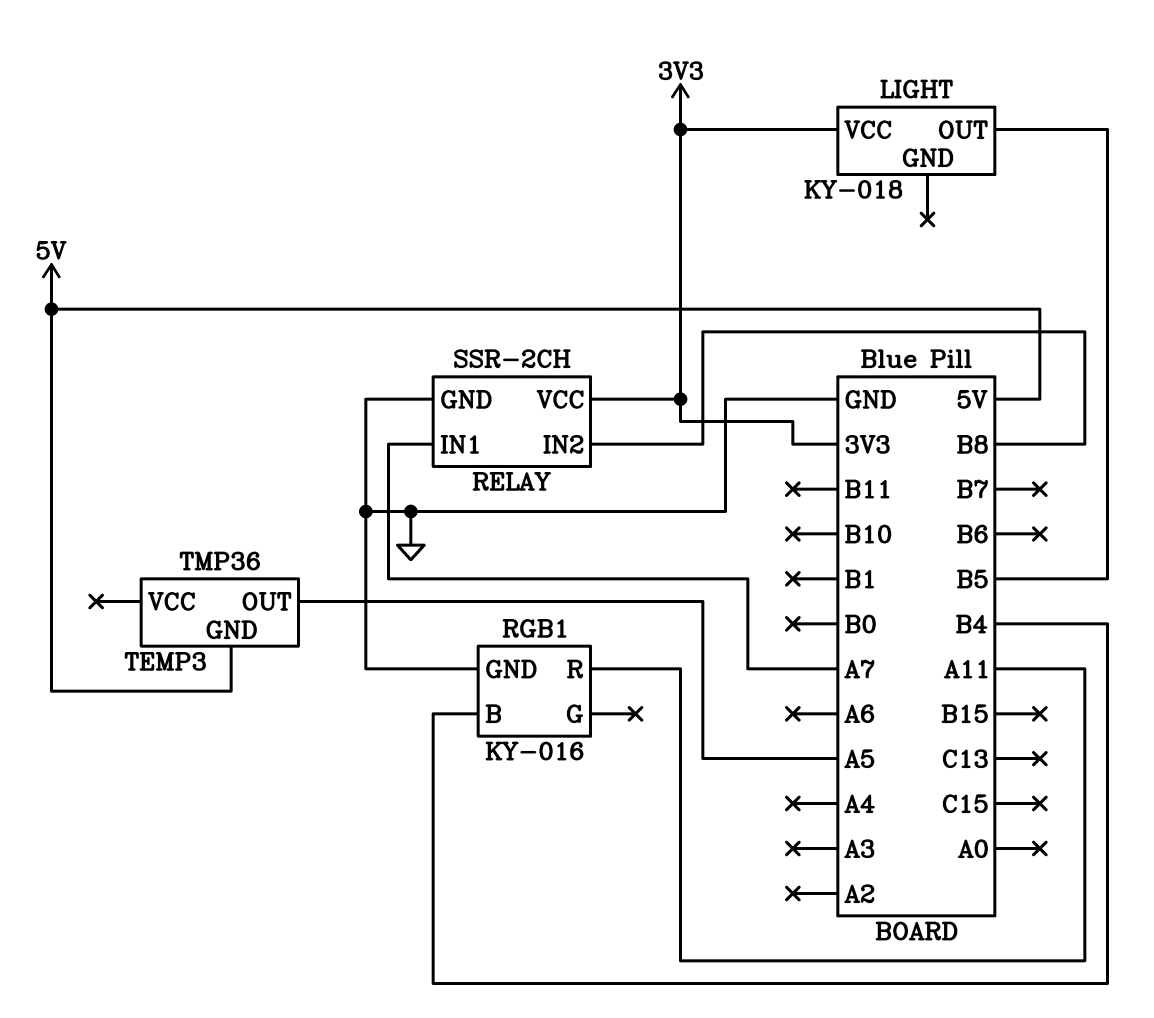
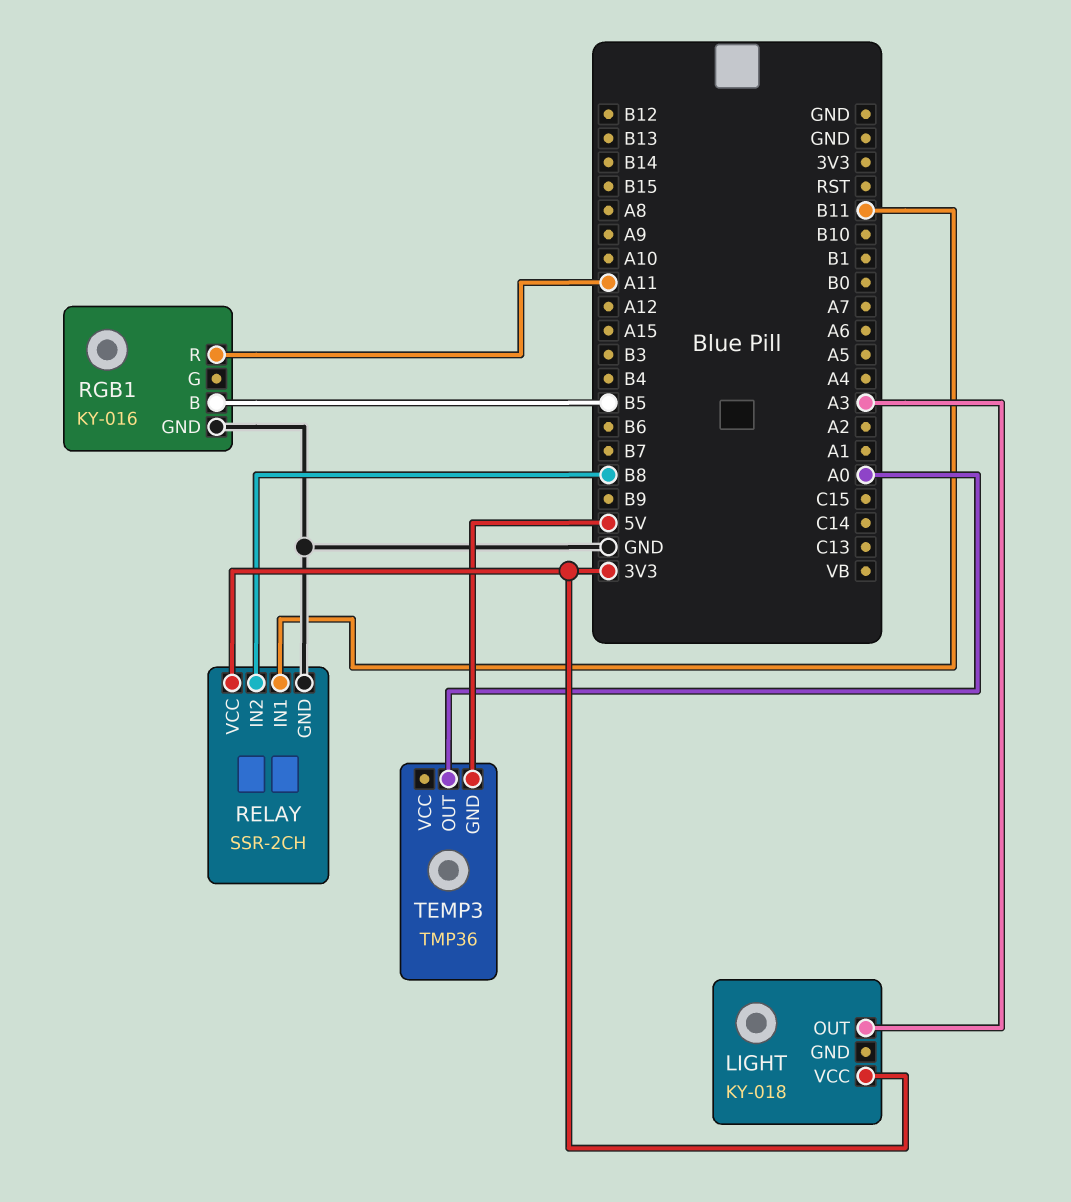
LIGHT pin OUT: B5 -> A3
RELAY pin IN1: A7 -> B11
RGB1 pin B: B4 -> B5
TEMP3 pin OUT: A5 -> A0

